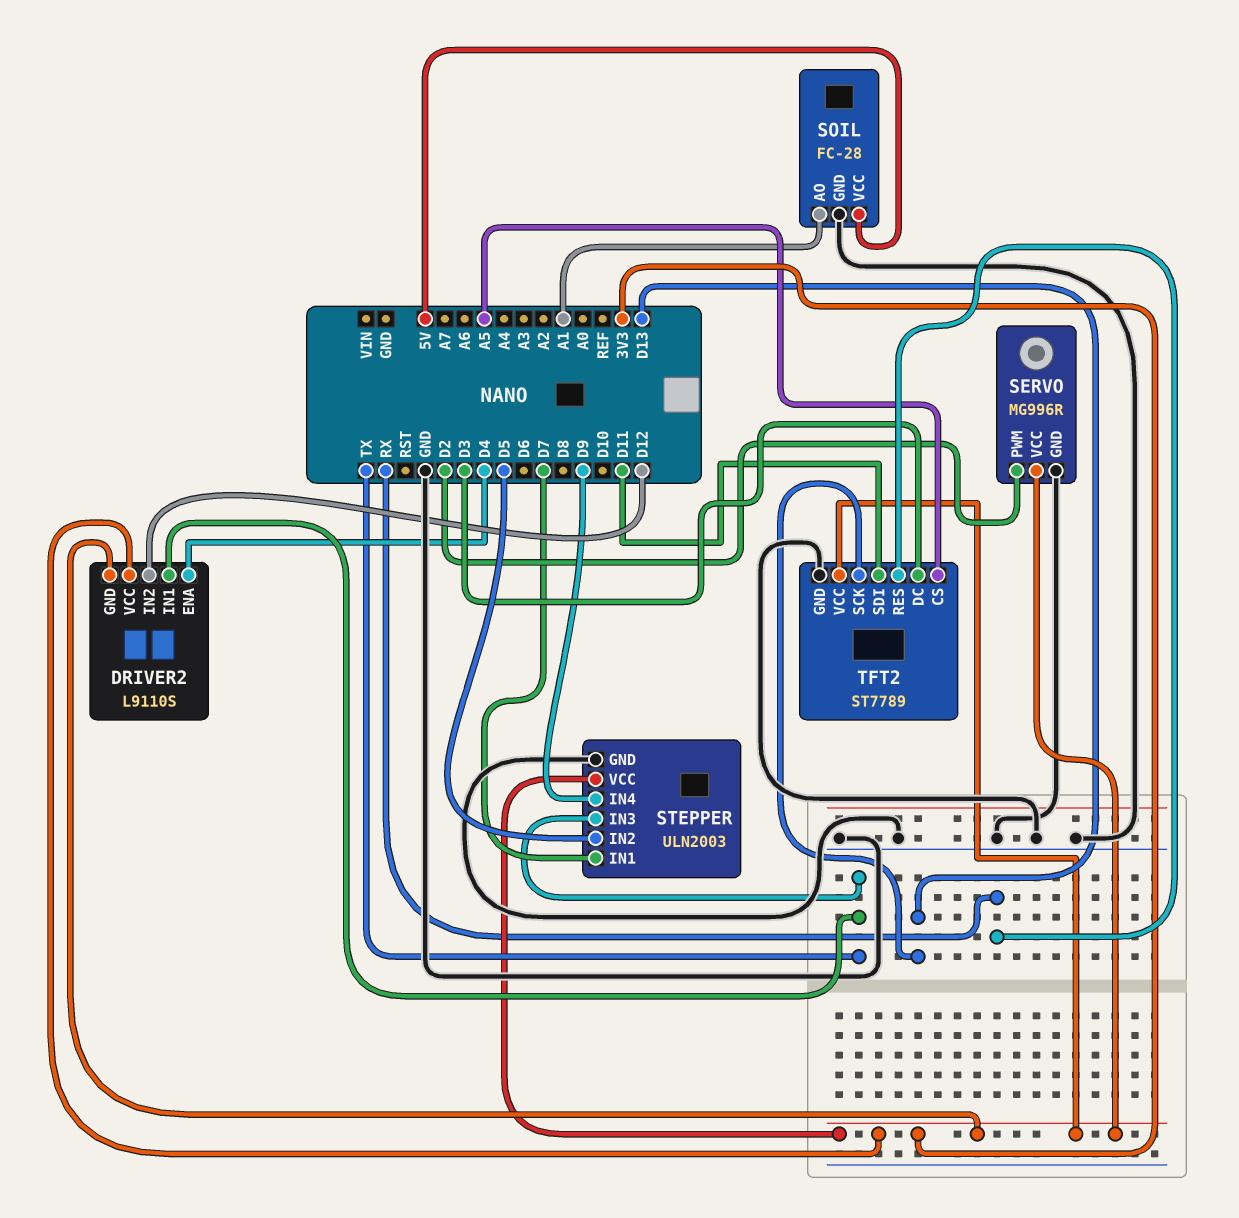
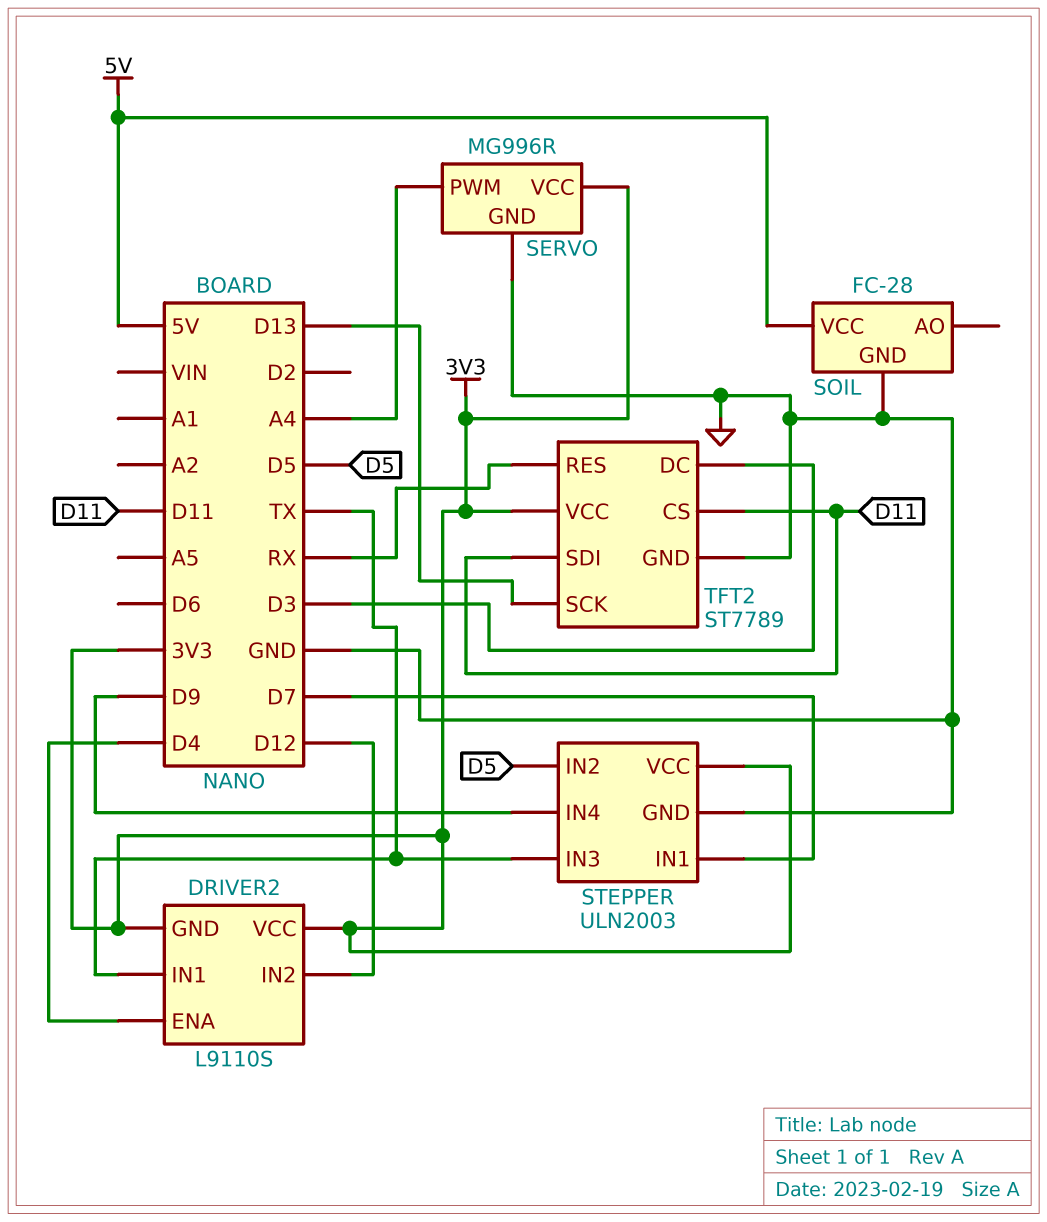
SERVO pin PWM: D2 -> A4
SOIL pin AO: A1 -> none
TFT2 pin CS: A5 -> D11

